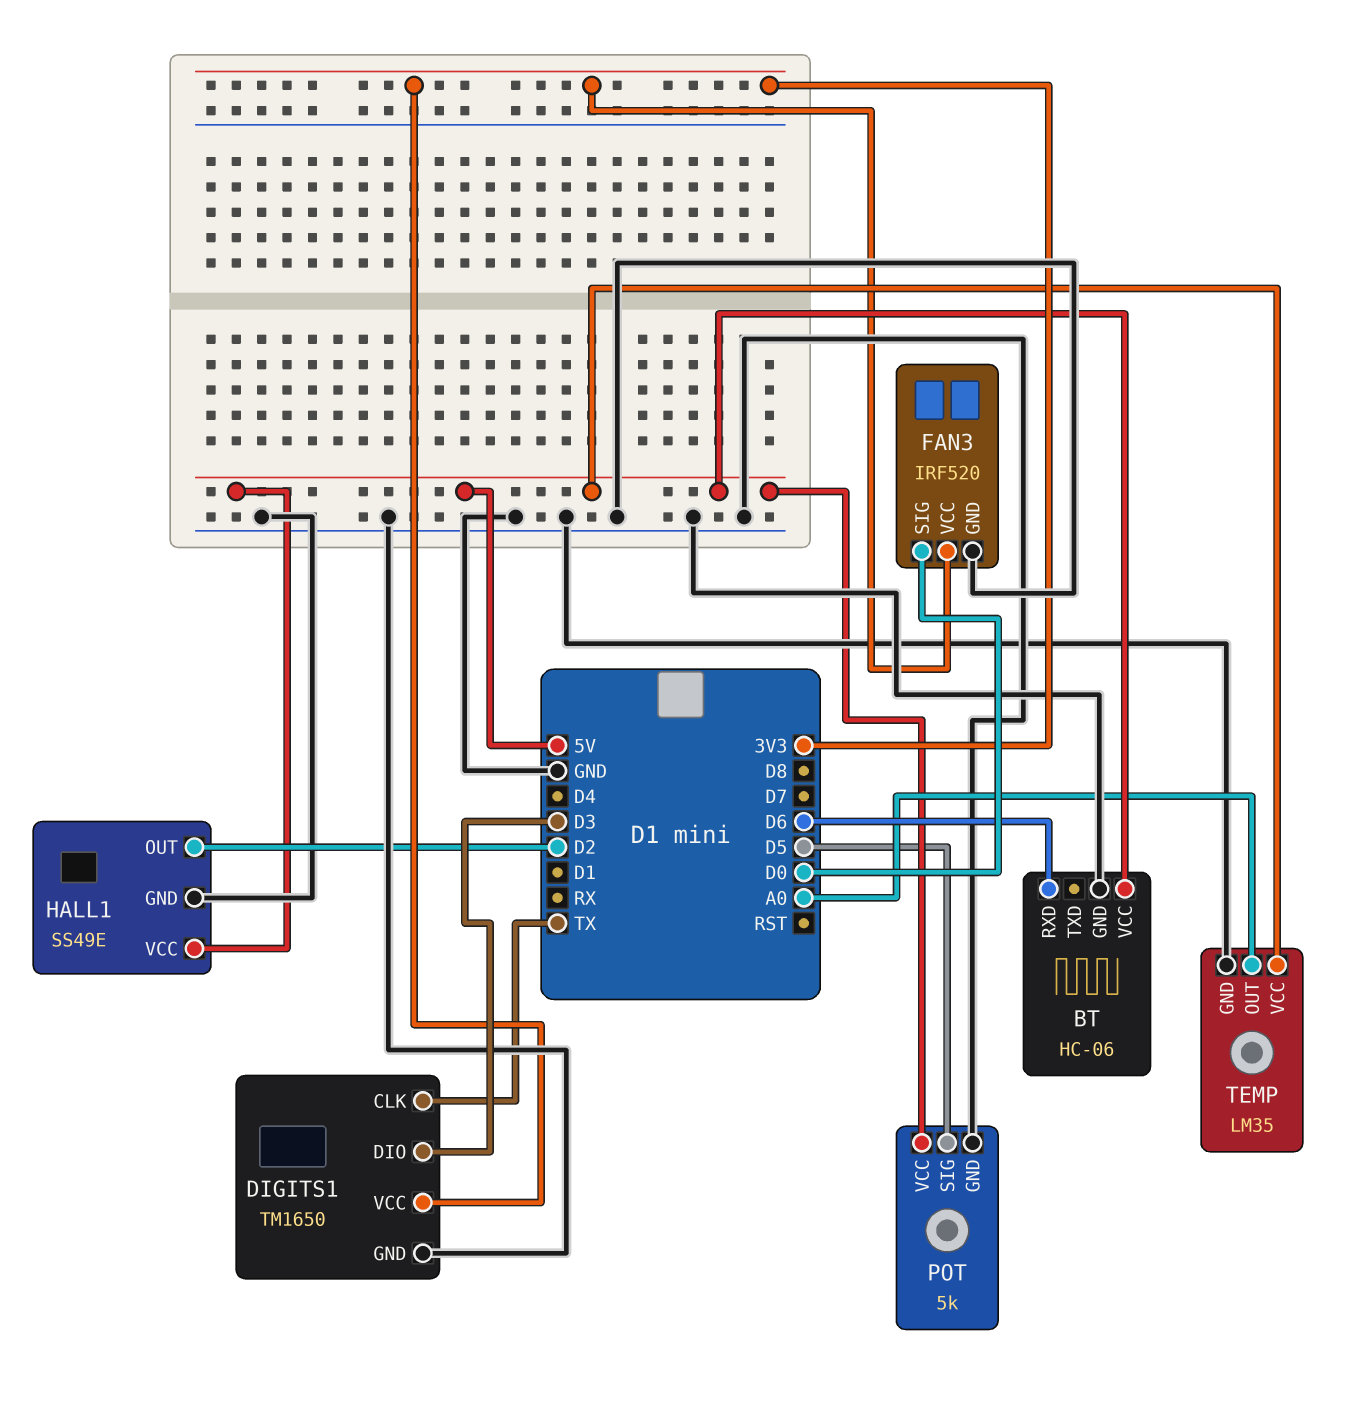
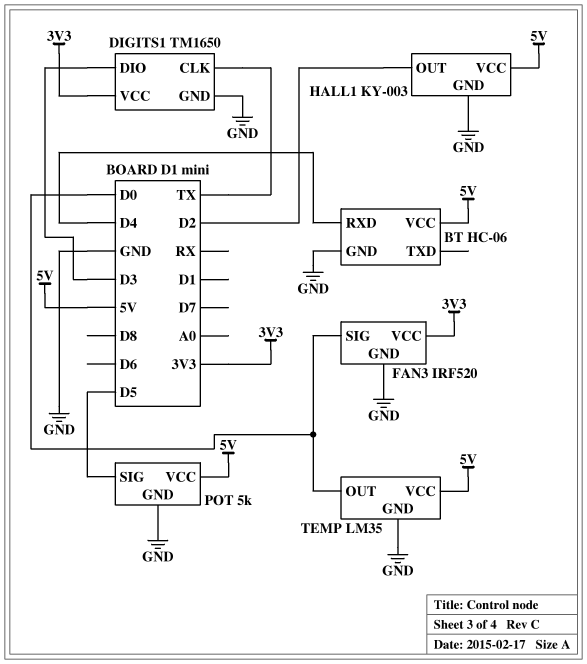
BT pin RXD: D6 -> D4
HALL1: SS49E -> KY-003
TEMP pin OUT: A0 -> D0

